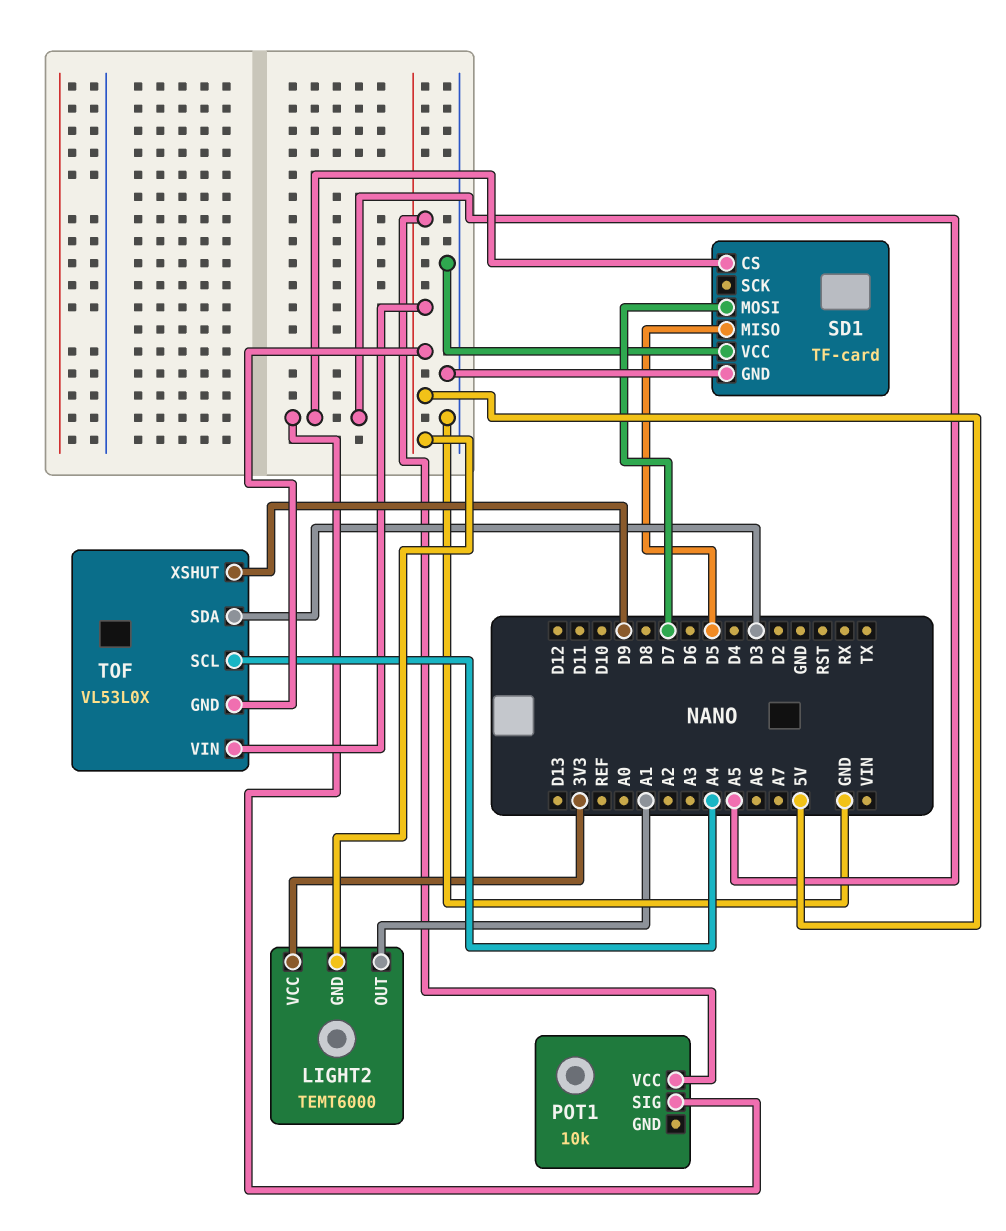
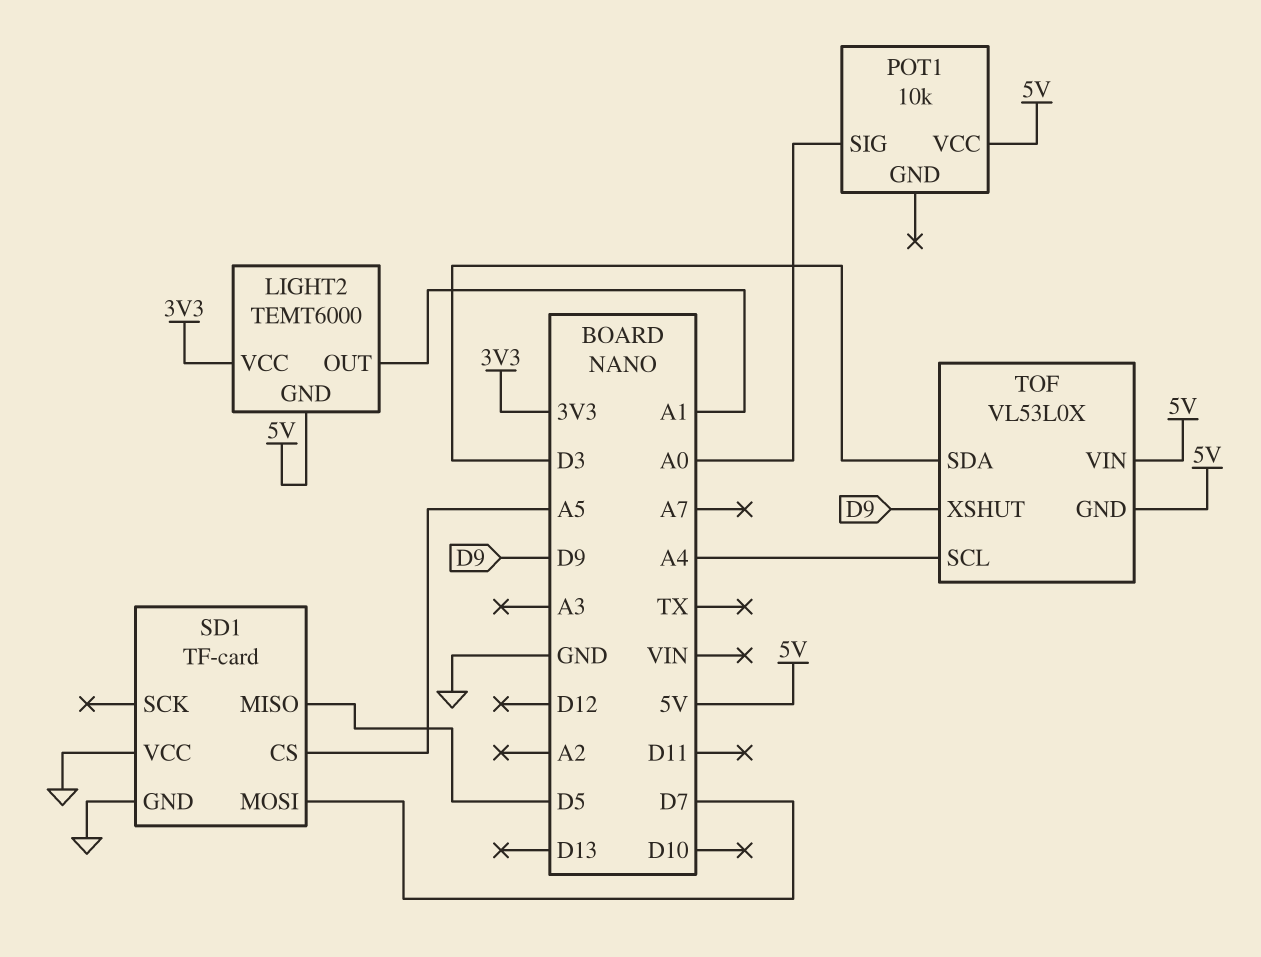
POT1 pin SIG: A5 -> A0

